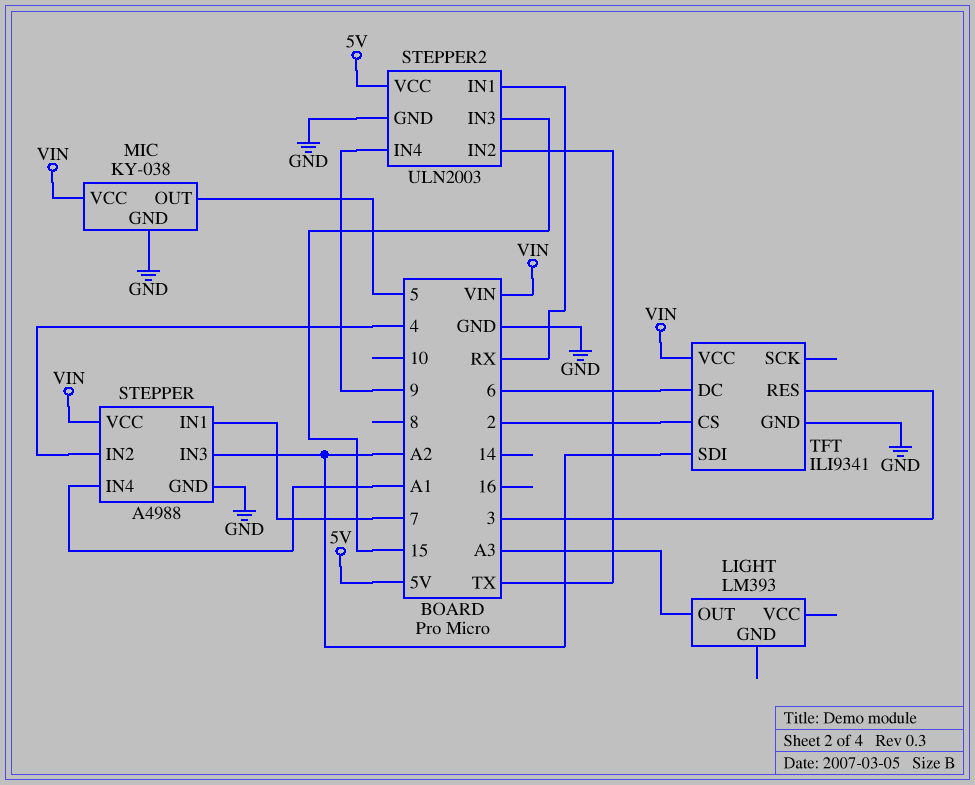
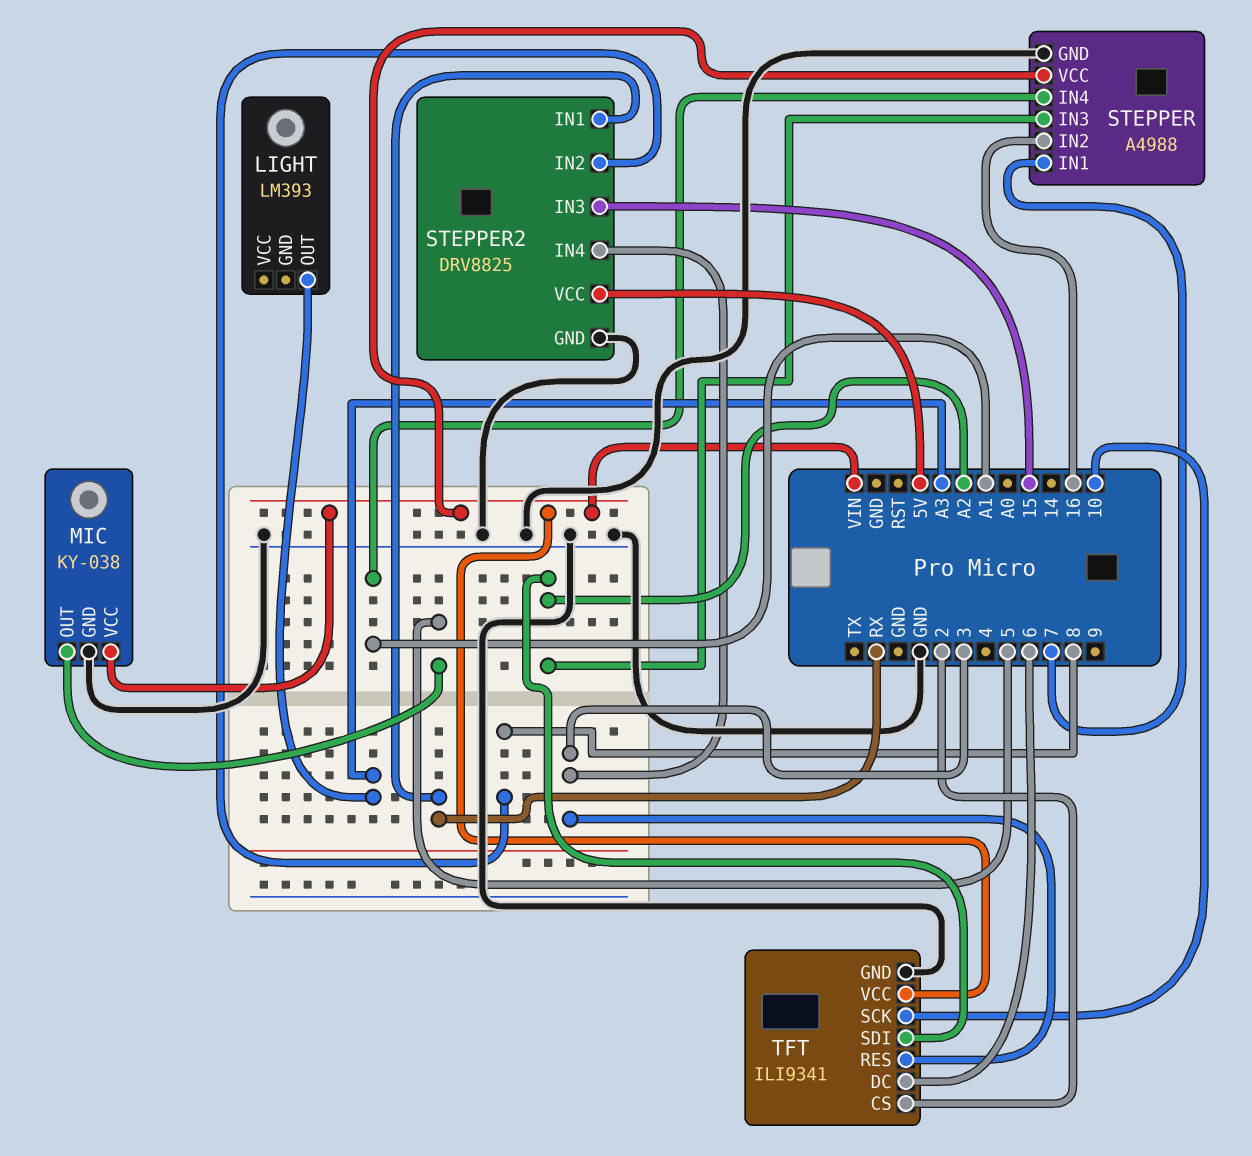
STEPPER pin IN2: 4 -> 16
STEPPER2: ULN2003 -> DRV8825
STEPPER2 pin IN2: TX -> 8
STEPPER2 pin IN4: 9 -> 3
TFT pin SCK: none -> 10

